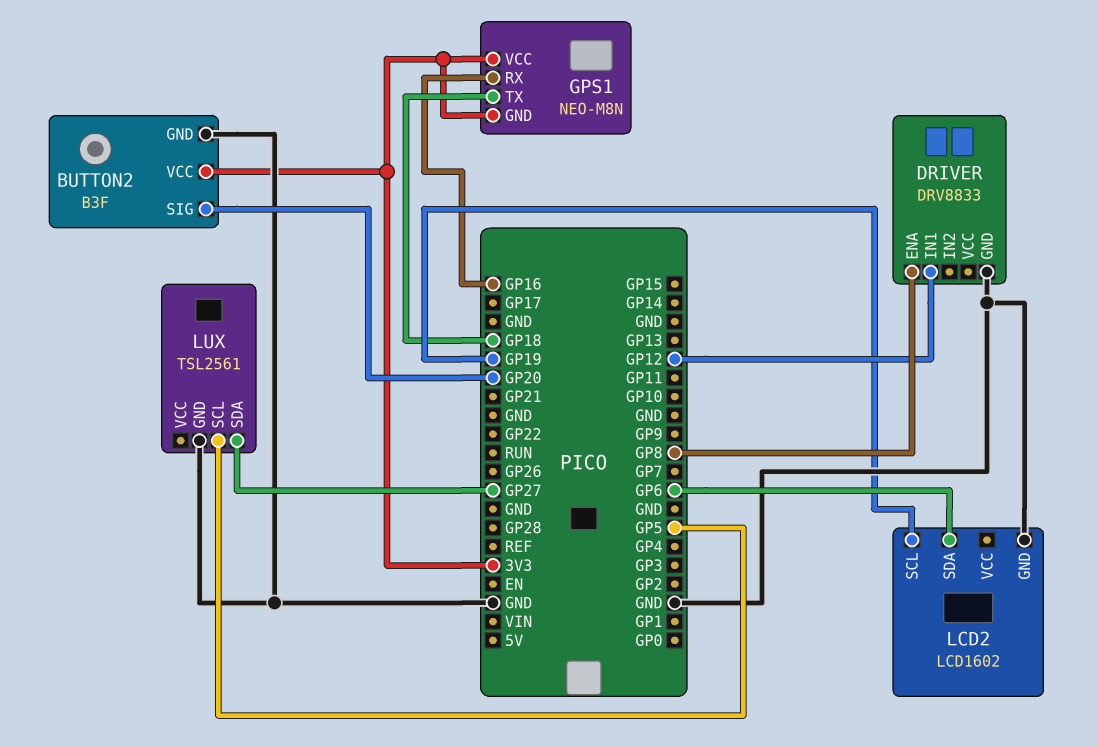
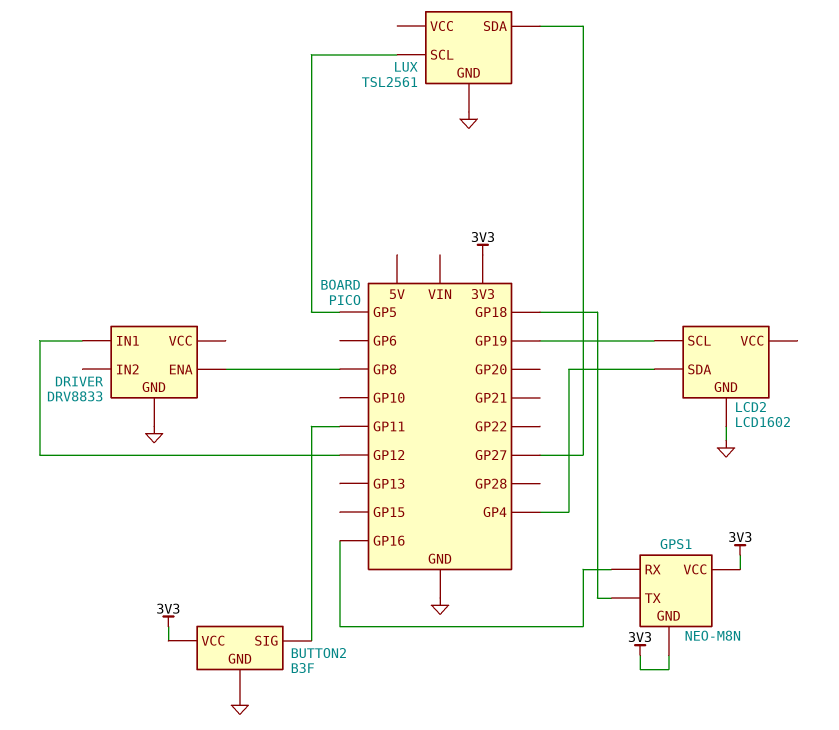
BUTTON2 pin SIG: GP20 -> GP11
LCD2 pin SDA: GP6 -> GP4

